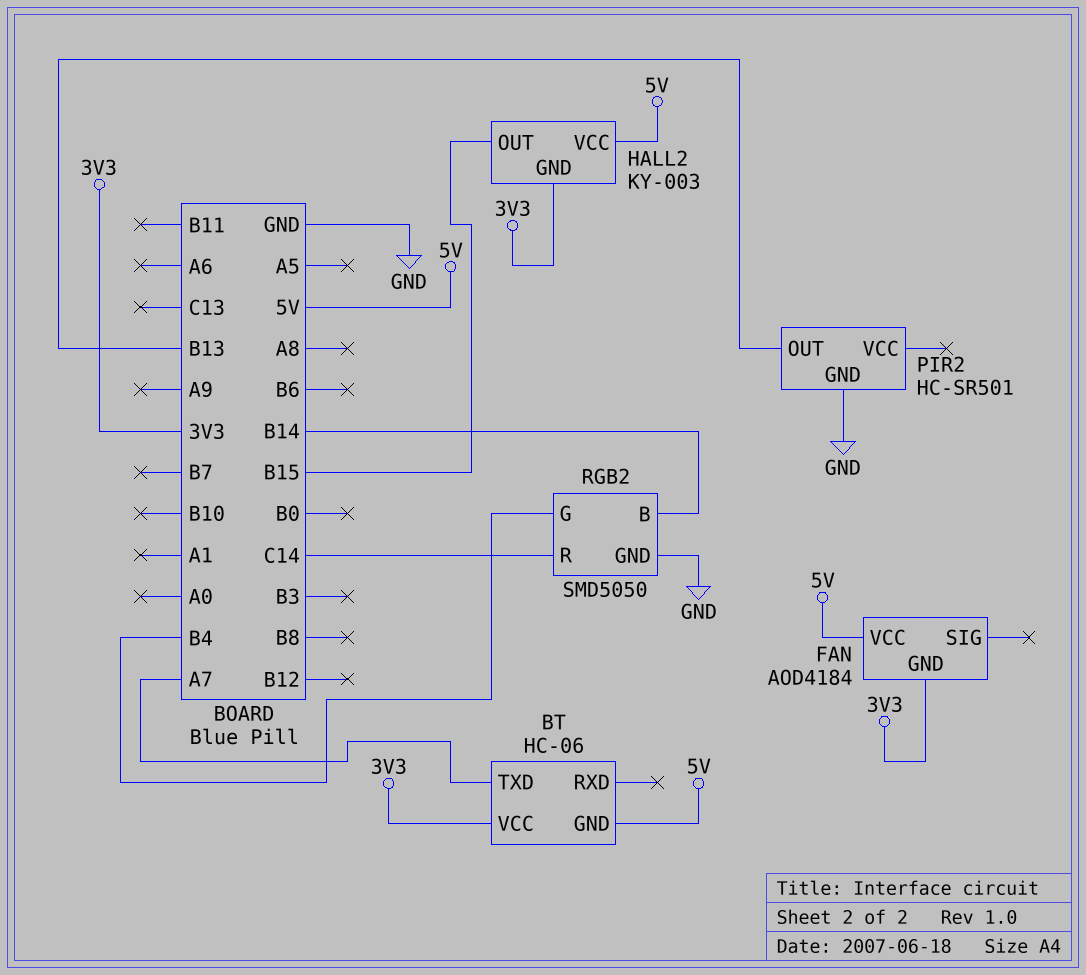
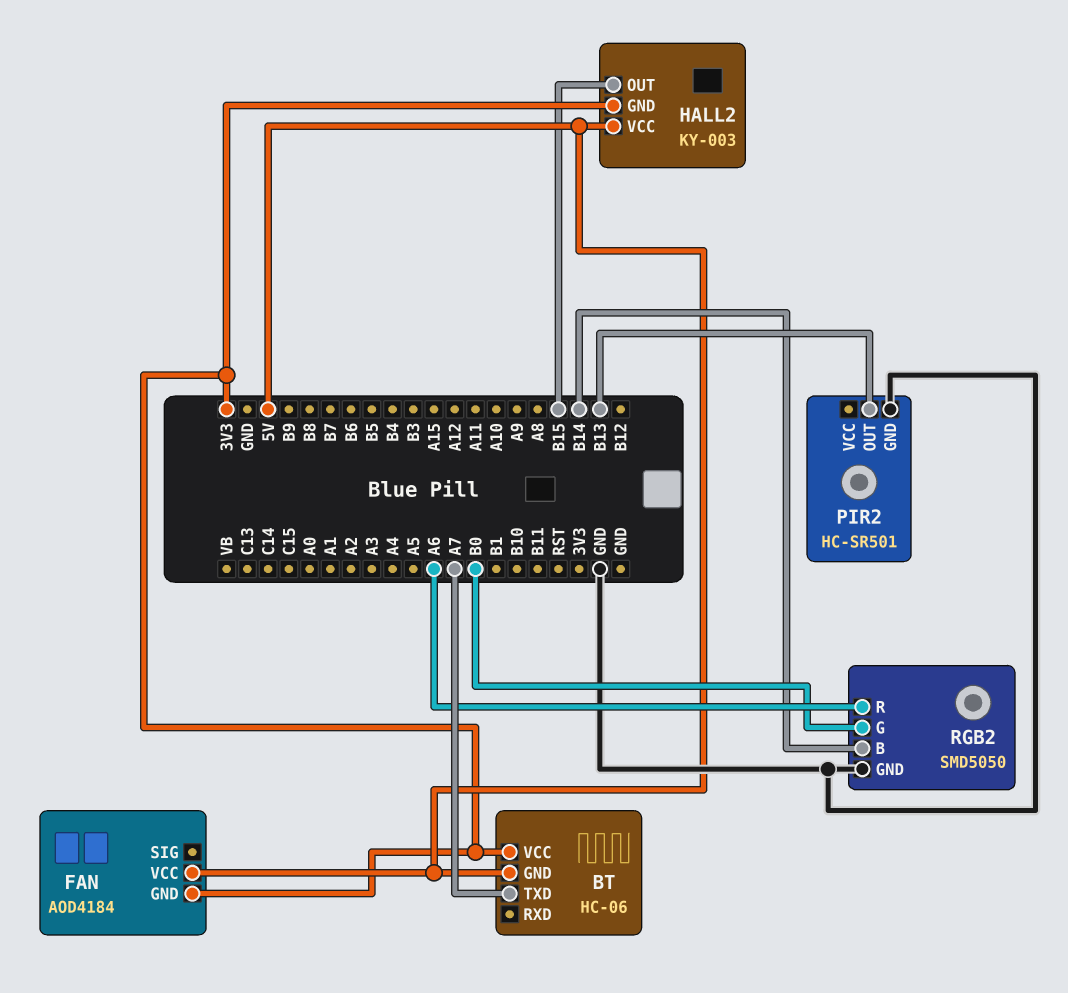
RGB2 pin G: B4 -> B0
RGB2 pin R: C14 -> A6

